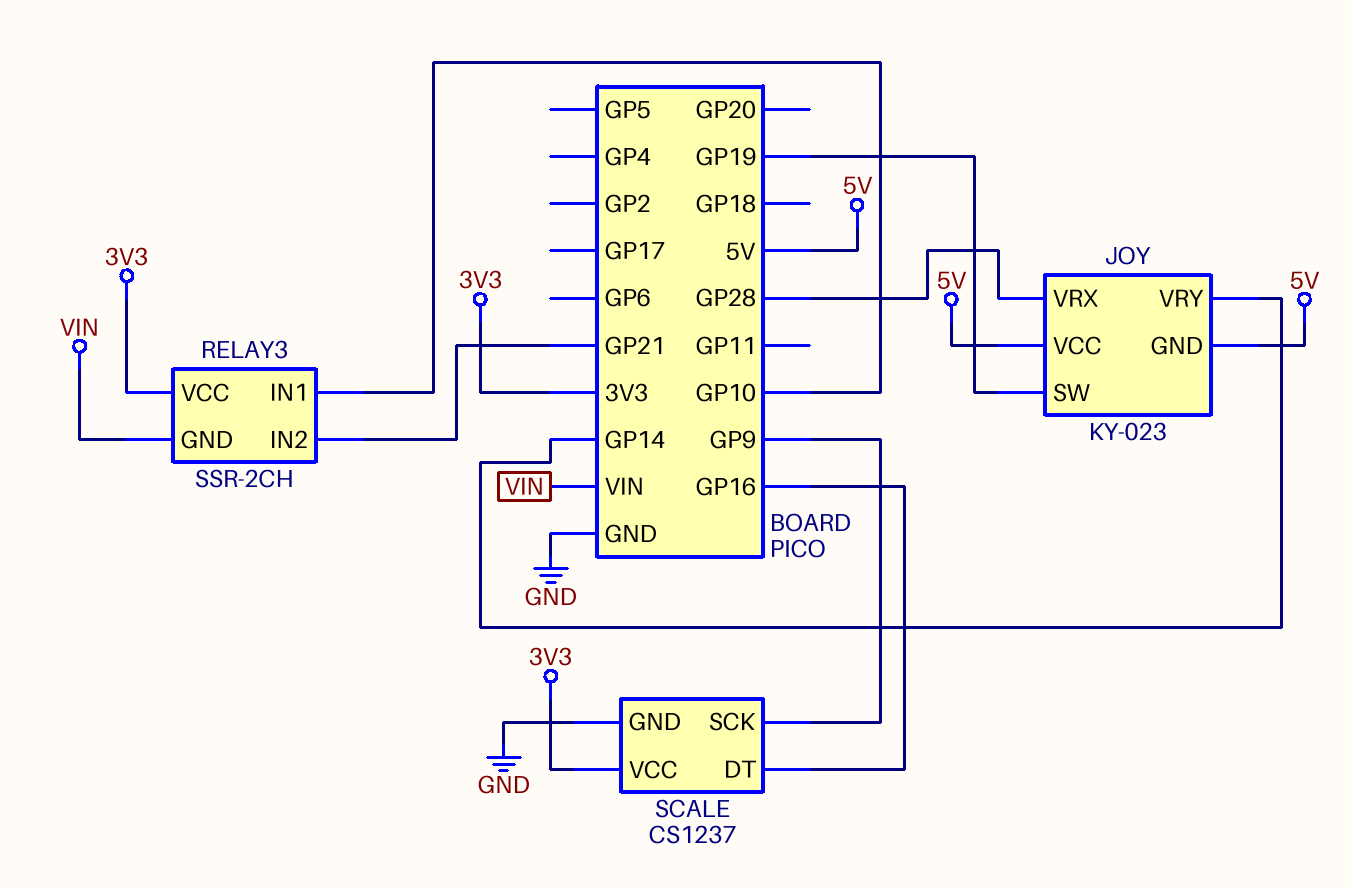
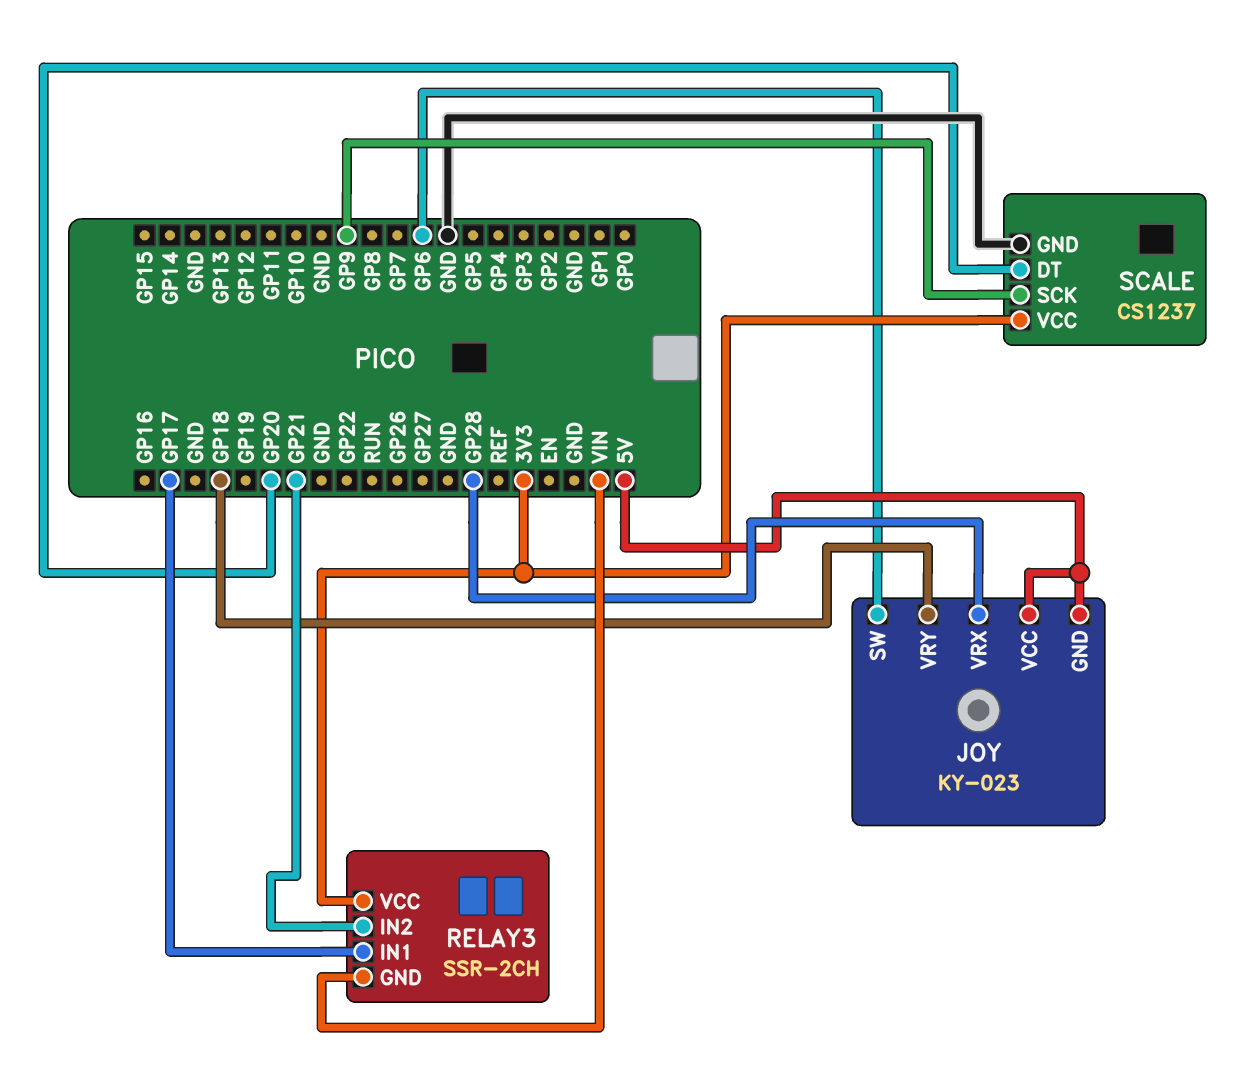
JOY pin SW: GP19 -> GP6
JOY pin VRY: GP14 -> GP18
RELAY3 pin IN1: GP10 -> GP17
SCALE pin DT: GP16 -> GP20

